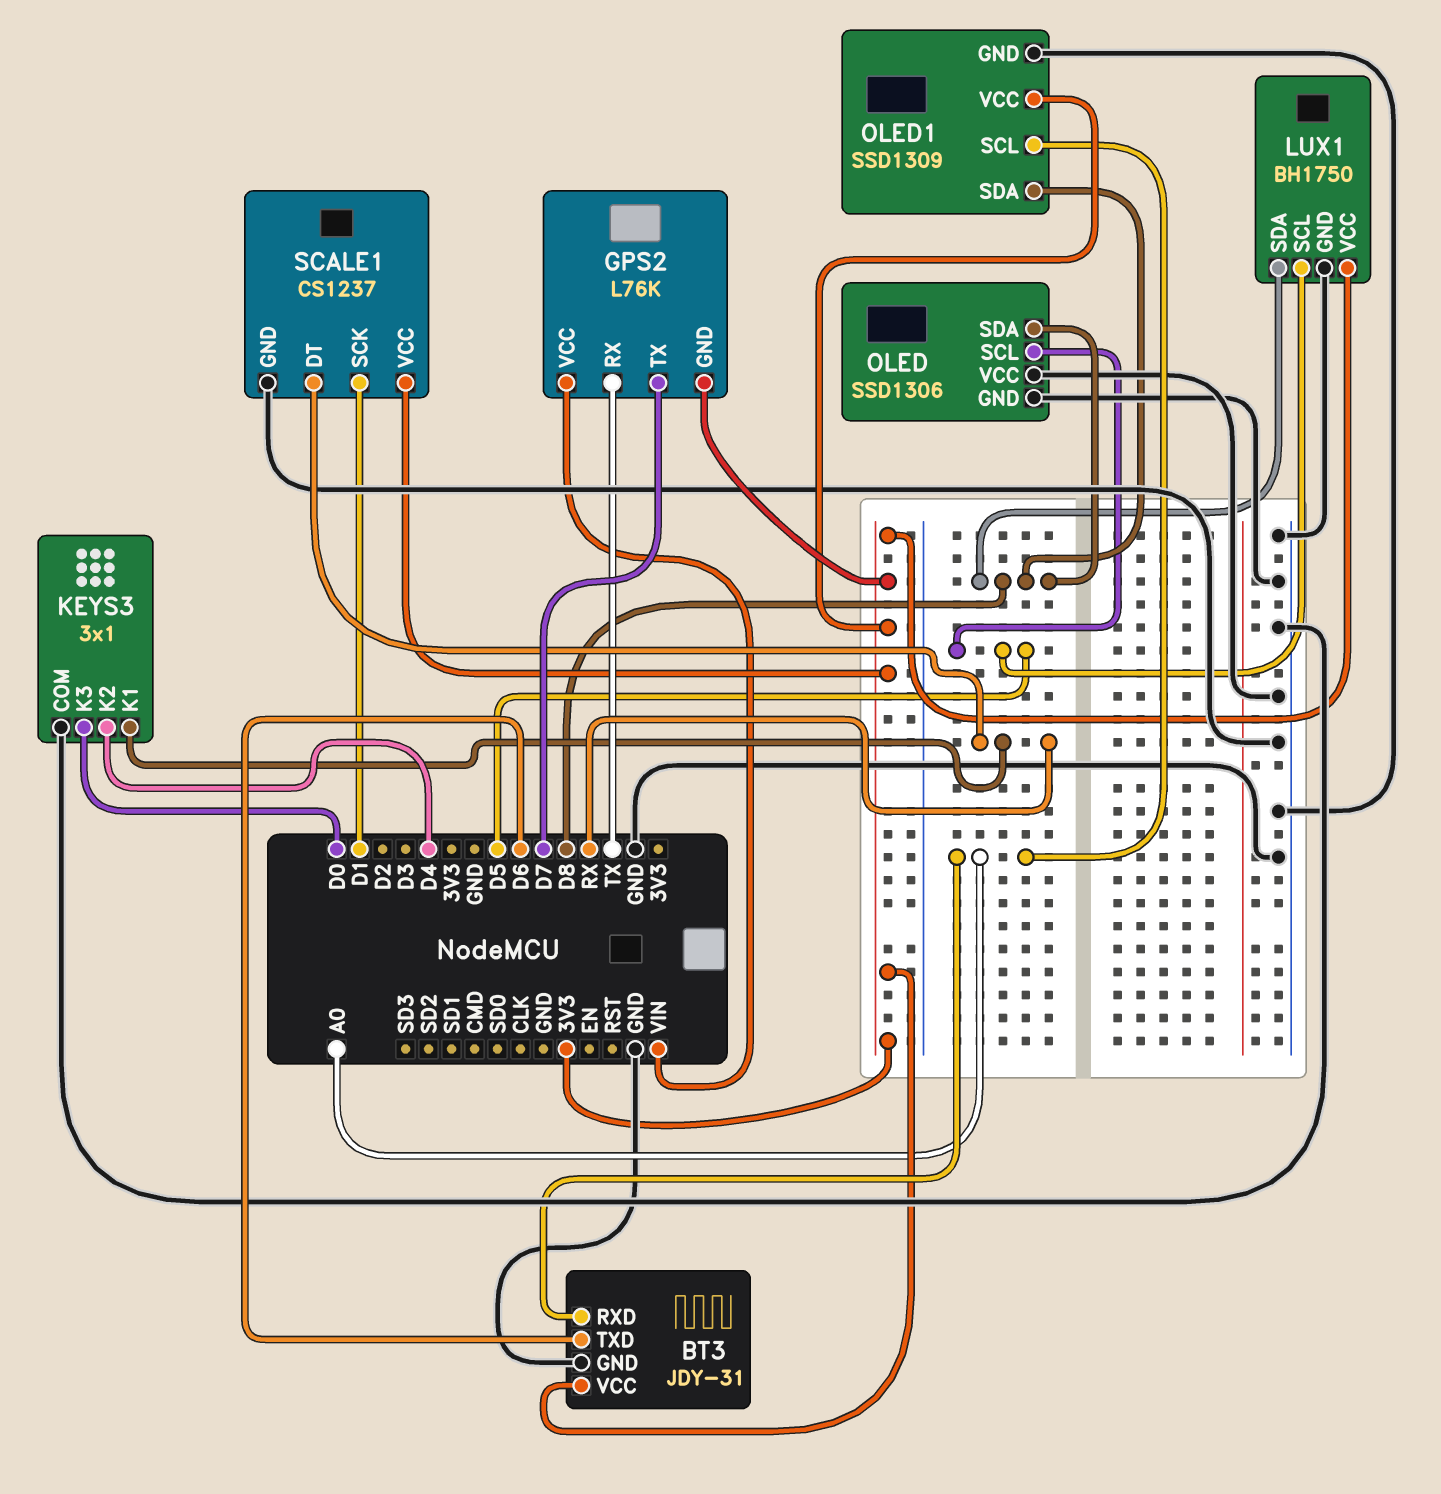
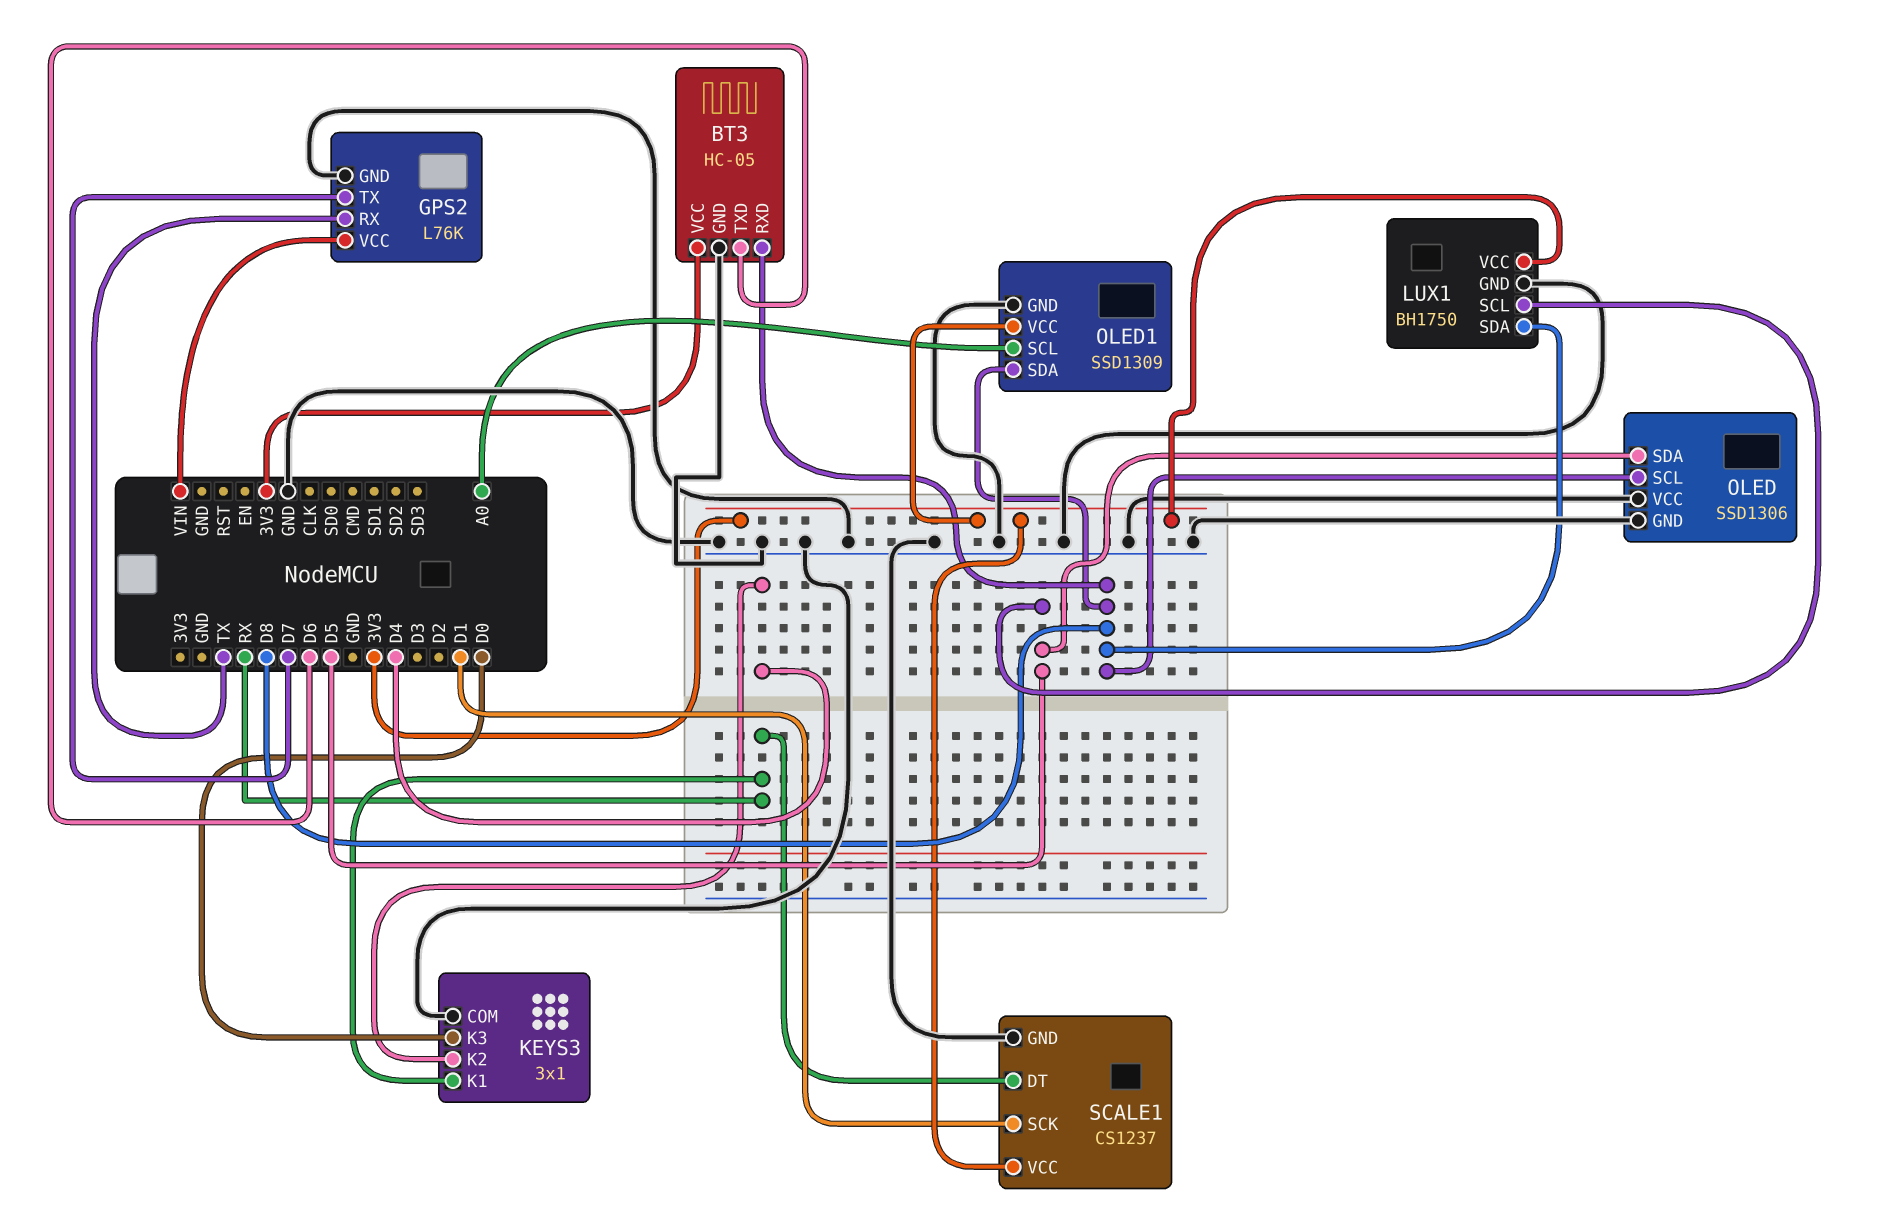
BT3: JDY-31 -> HC-05
BT3 pin RXD: A0 -> D8
GPS2 pin GND: 3V3 -> GND
OLED pin SCL: D5 -> D8
OLED pin SDA: D8 -> D5

